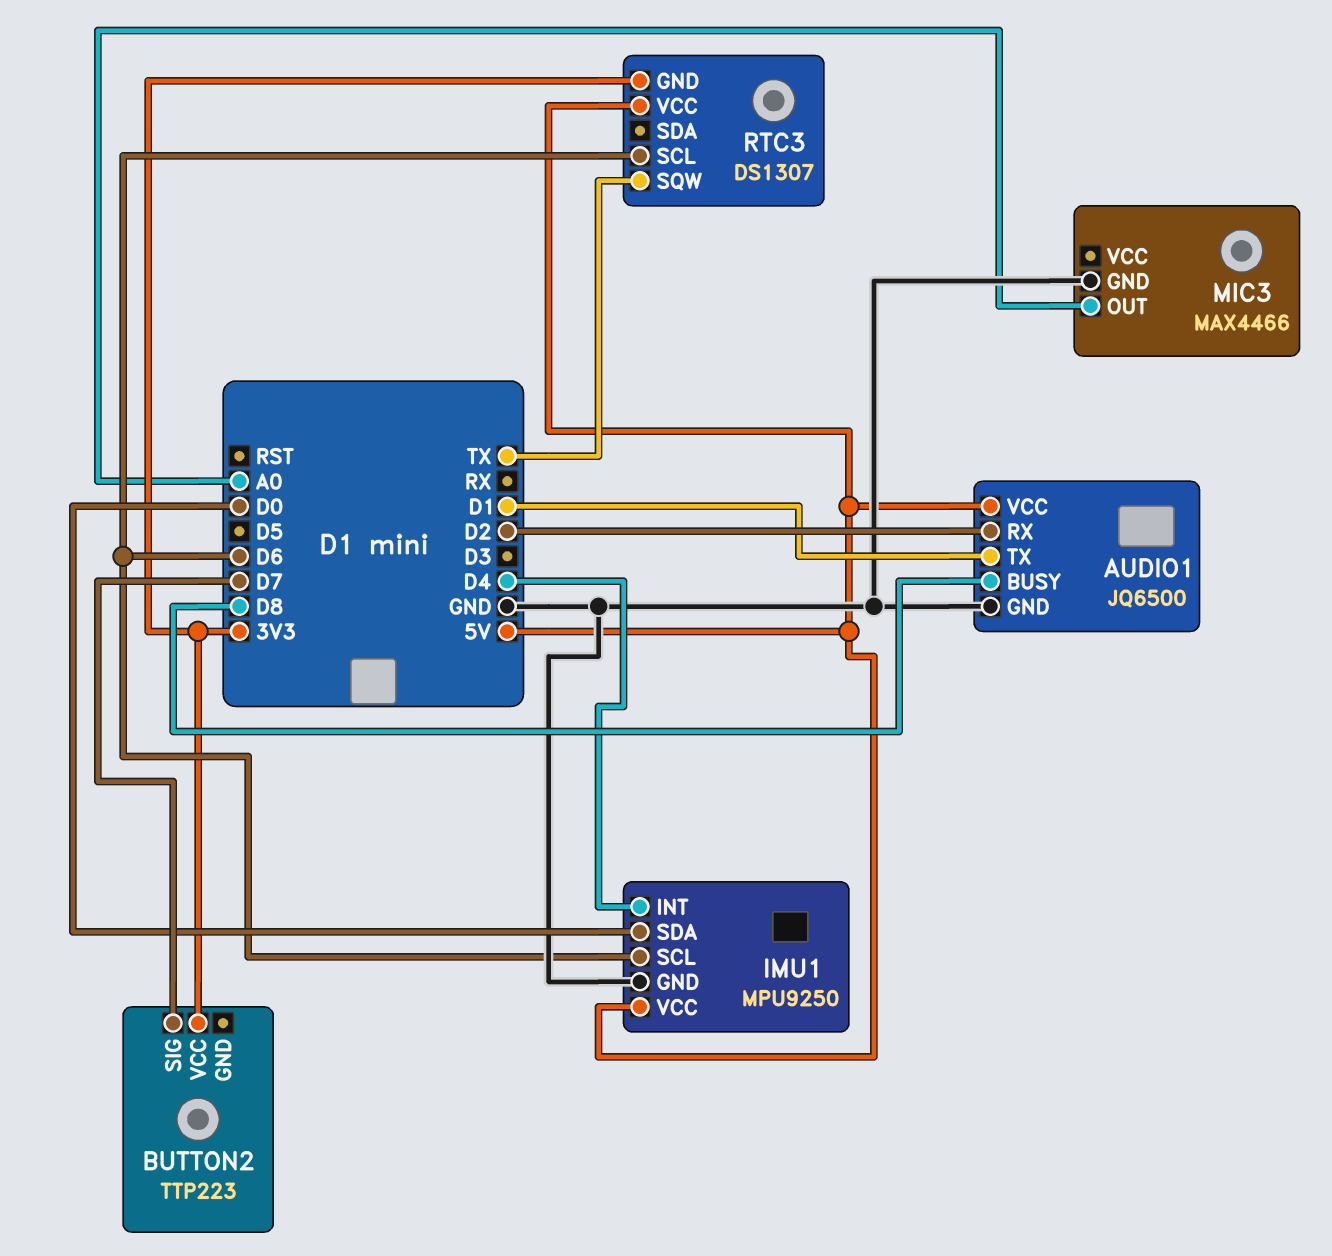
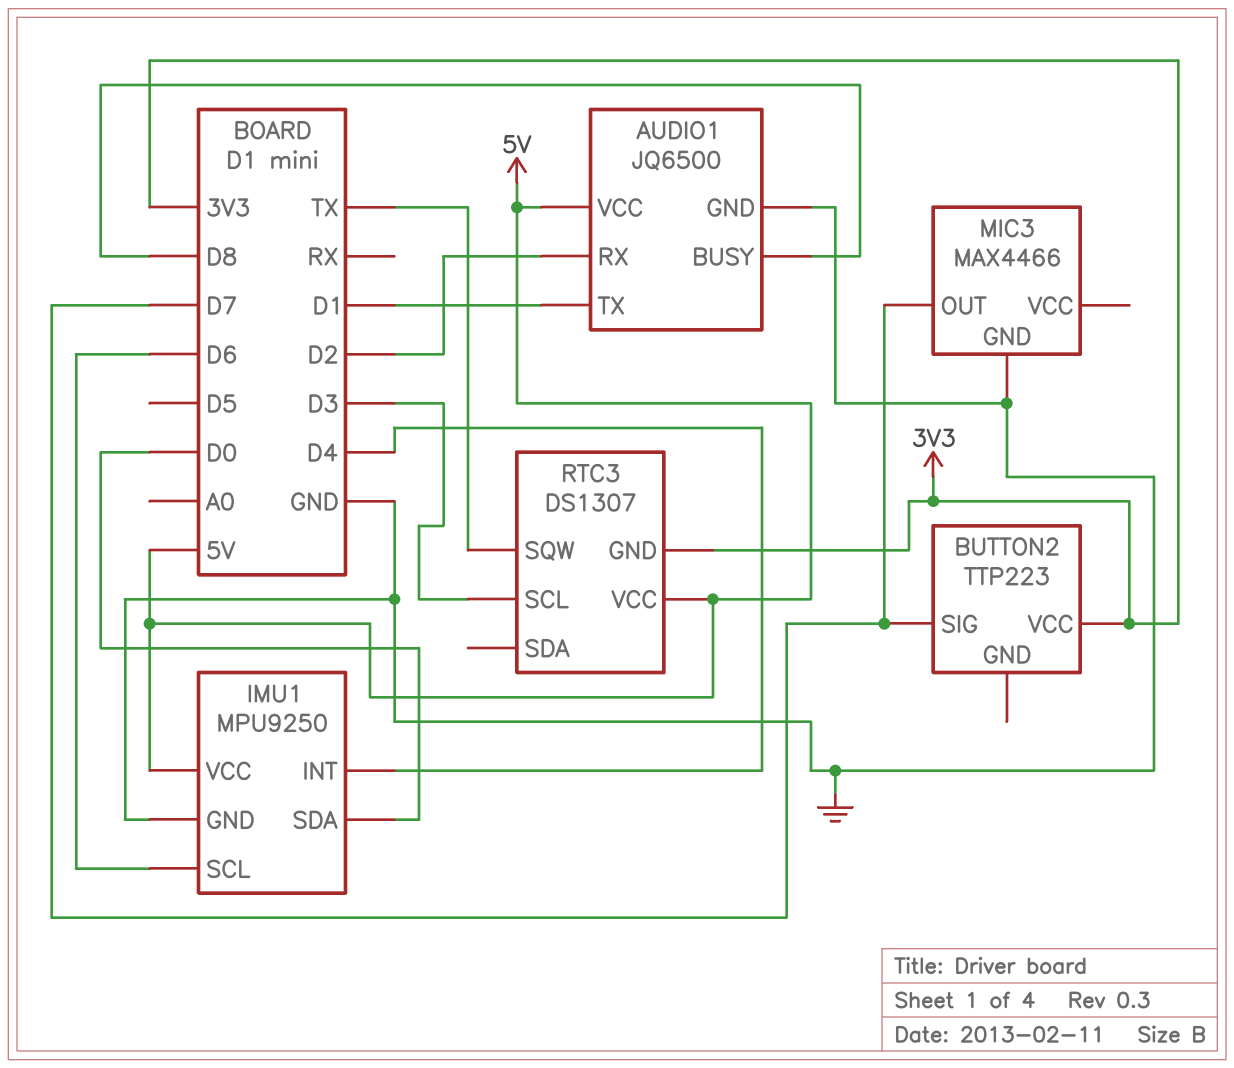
MIC3 pin OUT: A0 -> D7
RTC3 pin SCL: D6 -> D3

